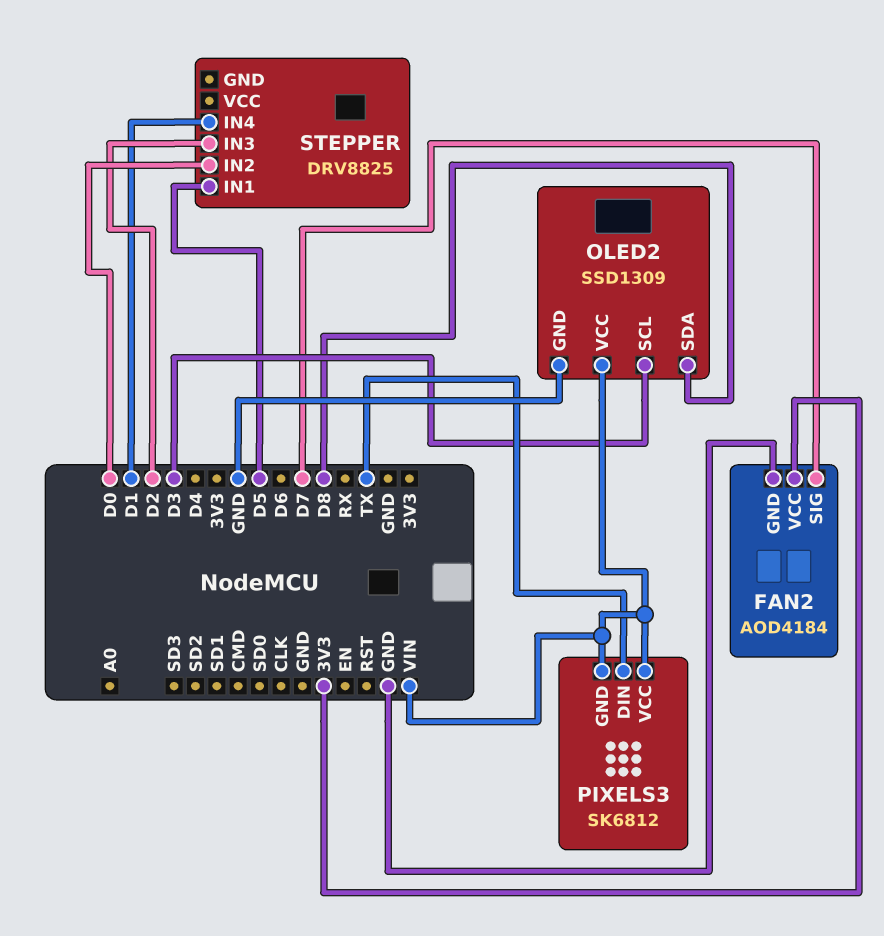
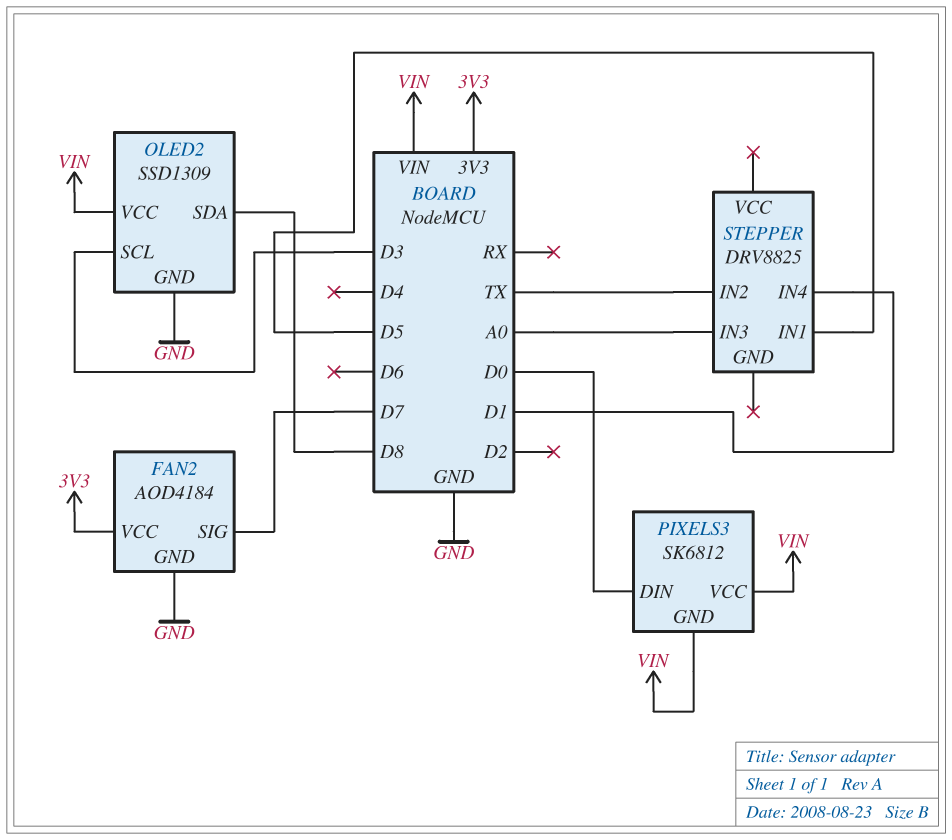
PIXELS3 pin DIN: TX -> D0
STEPPER pin IN2: D0 -> TX
STEPPER pin IN3: D2 -> A0

